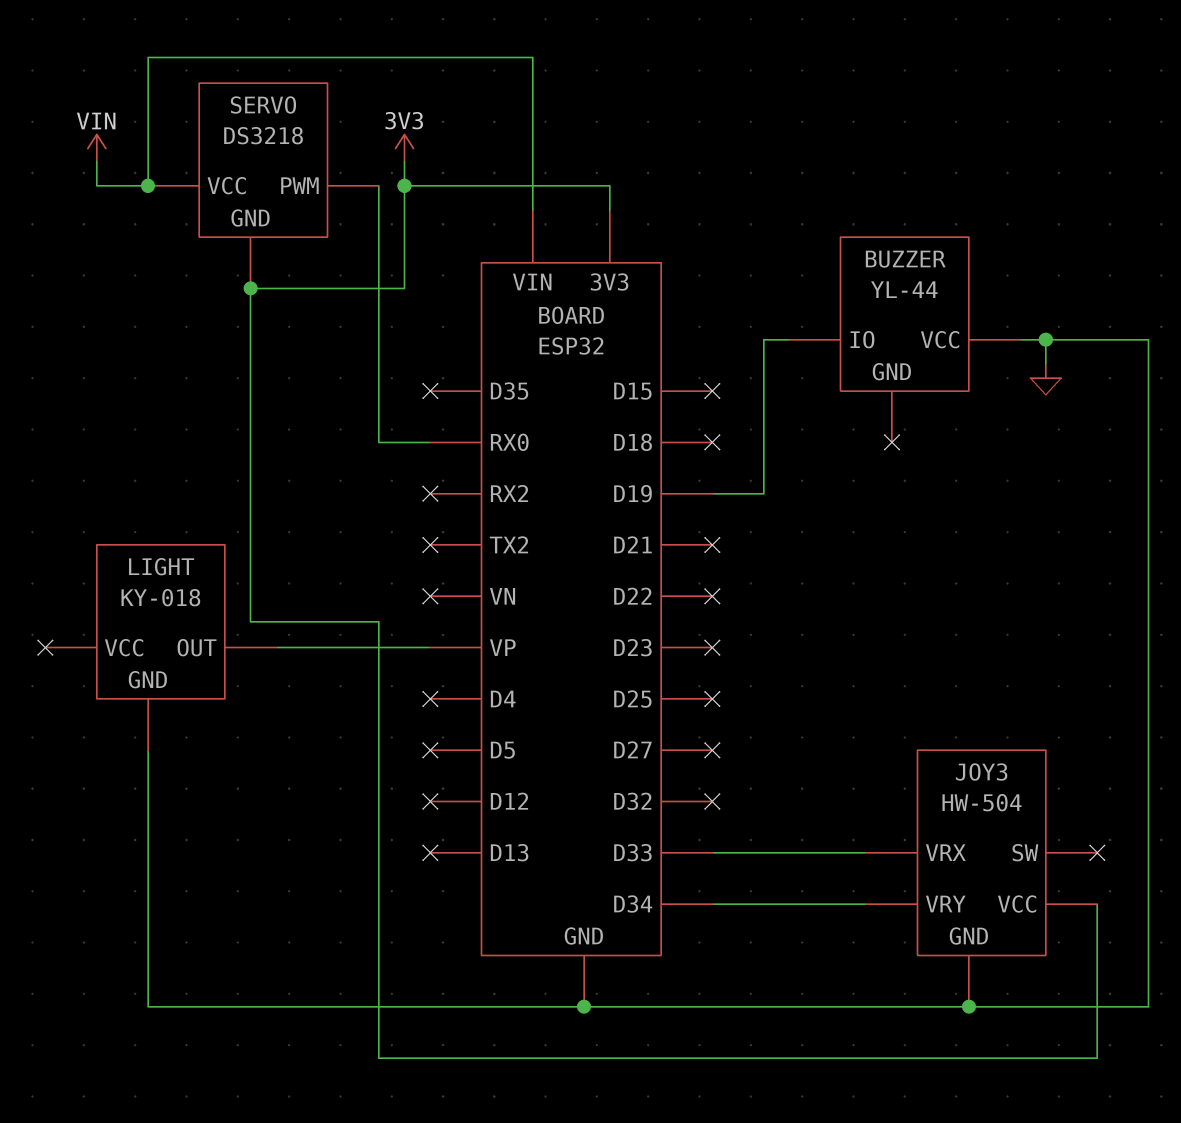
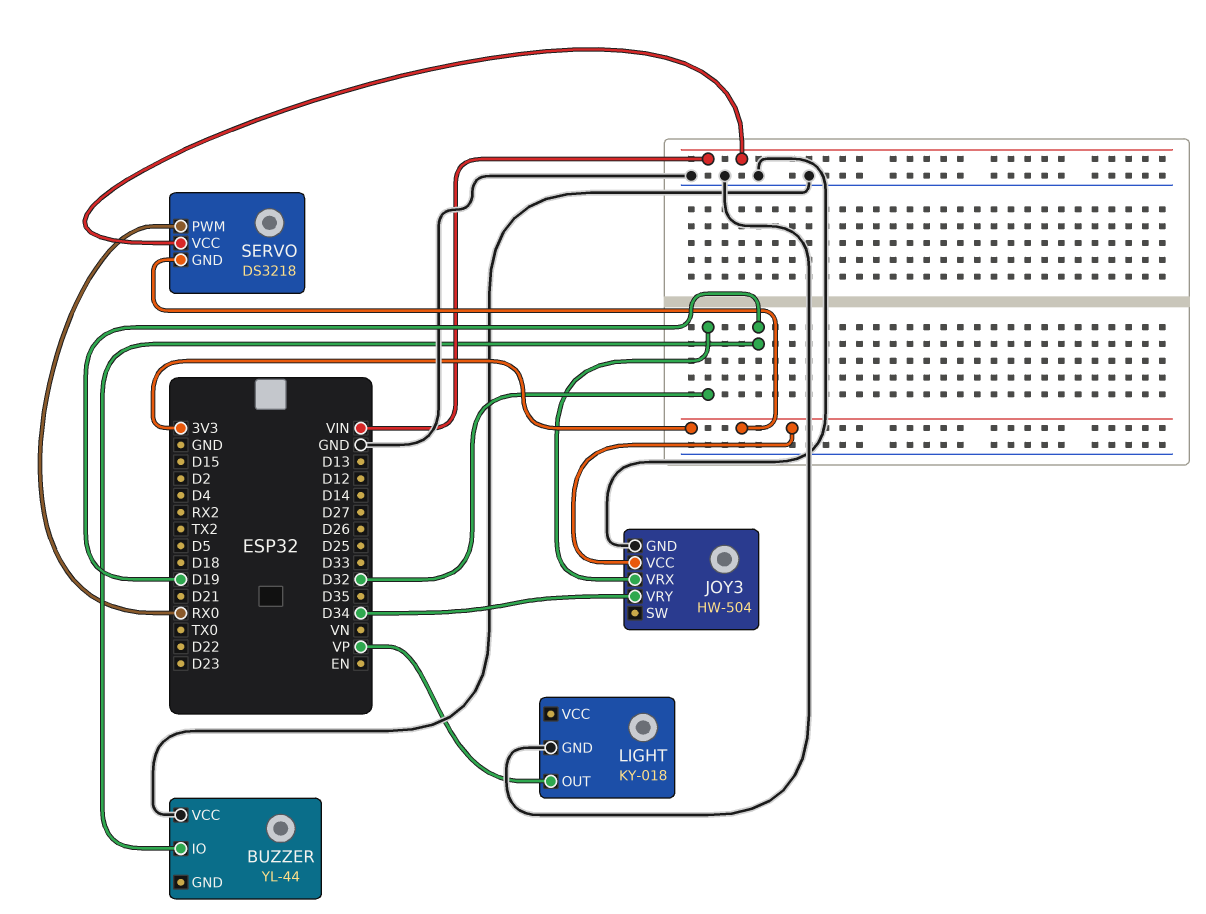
JOY3 pin VRX: D33 -> D32

